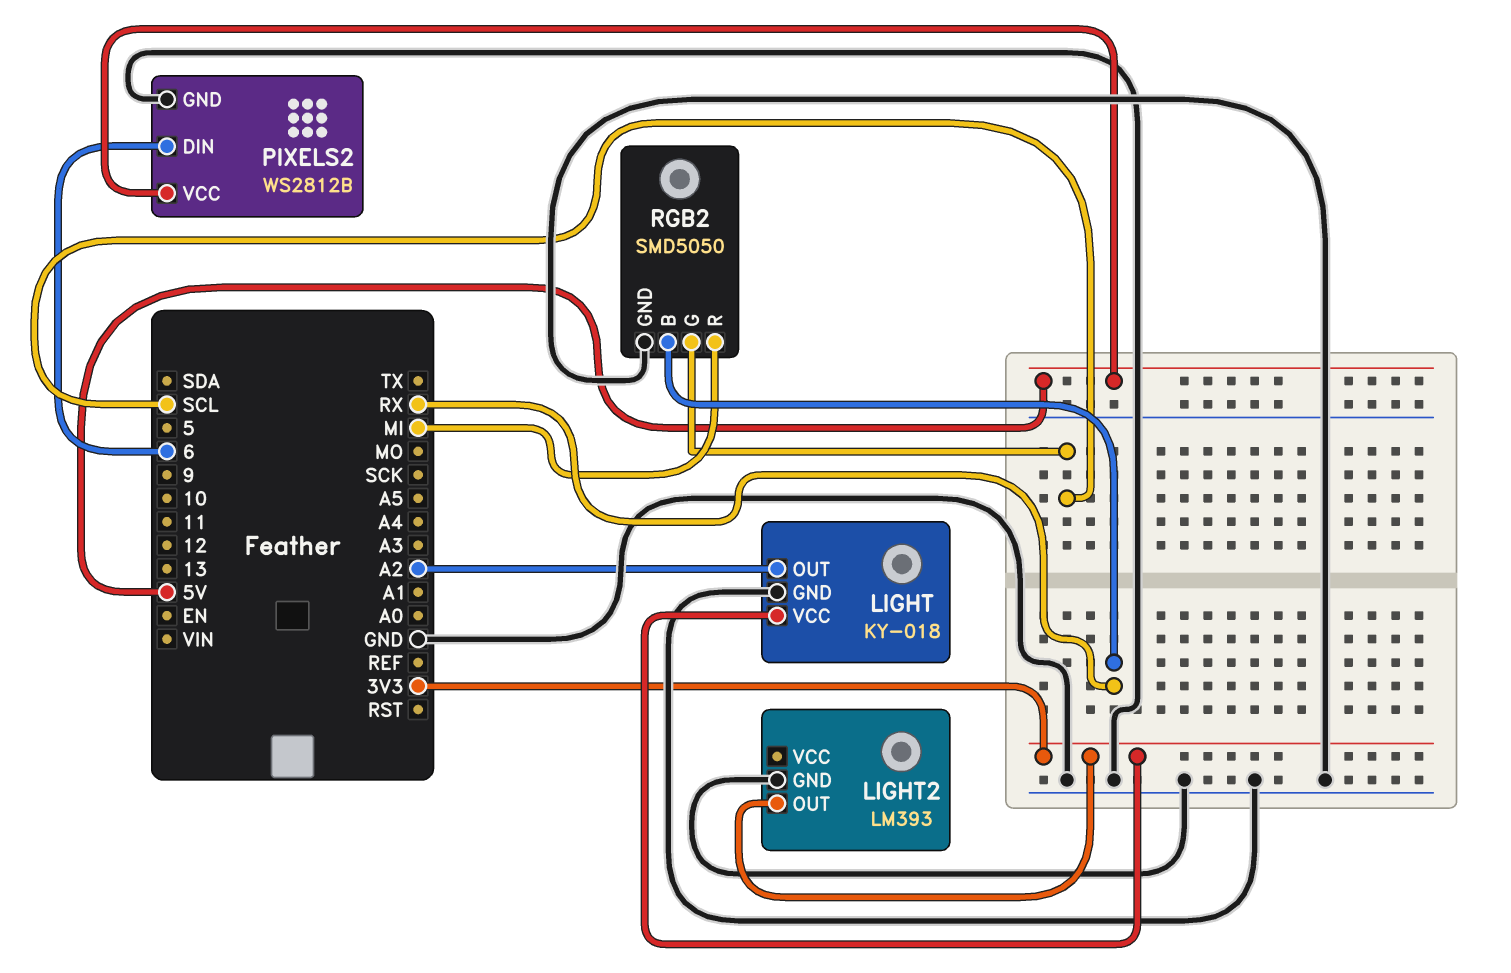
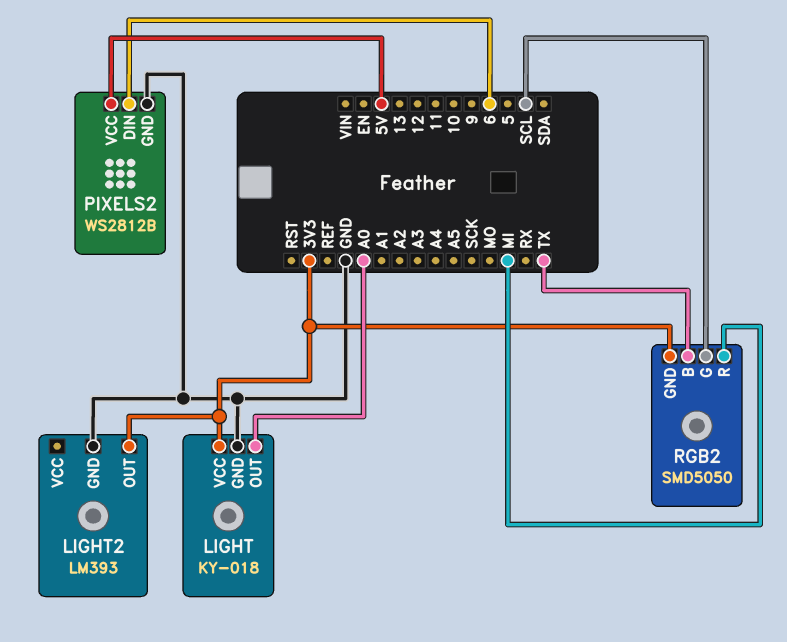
LIGHT pin OUT: A2 -> A0
RGB2 pin B: RX -> TX
RGB2 pin GND: GND -> 3V3

